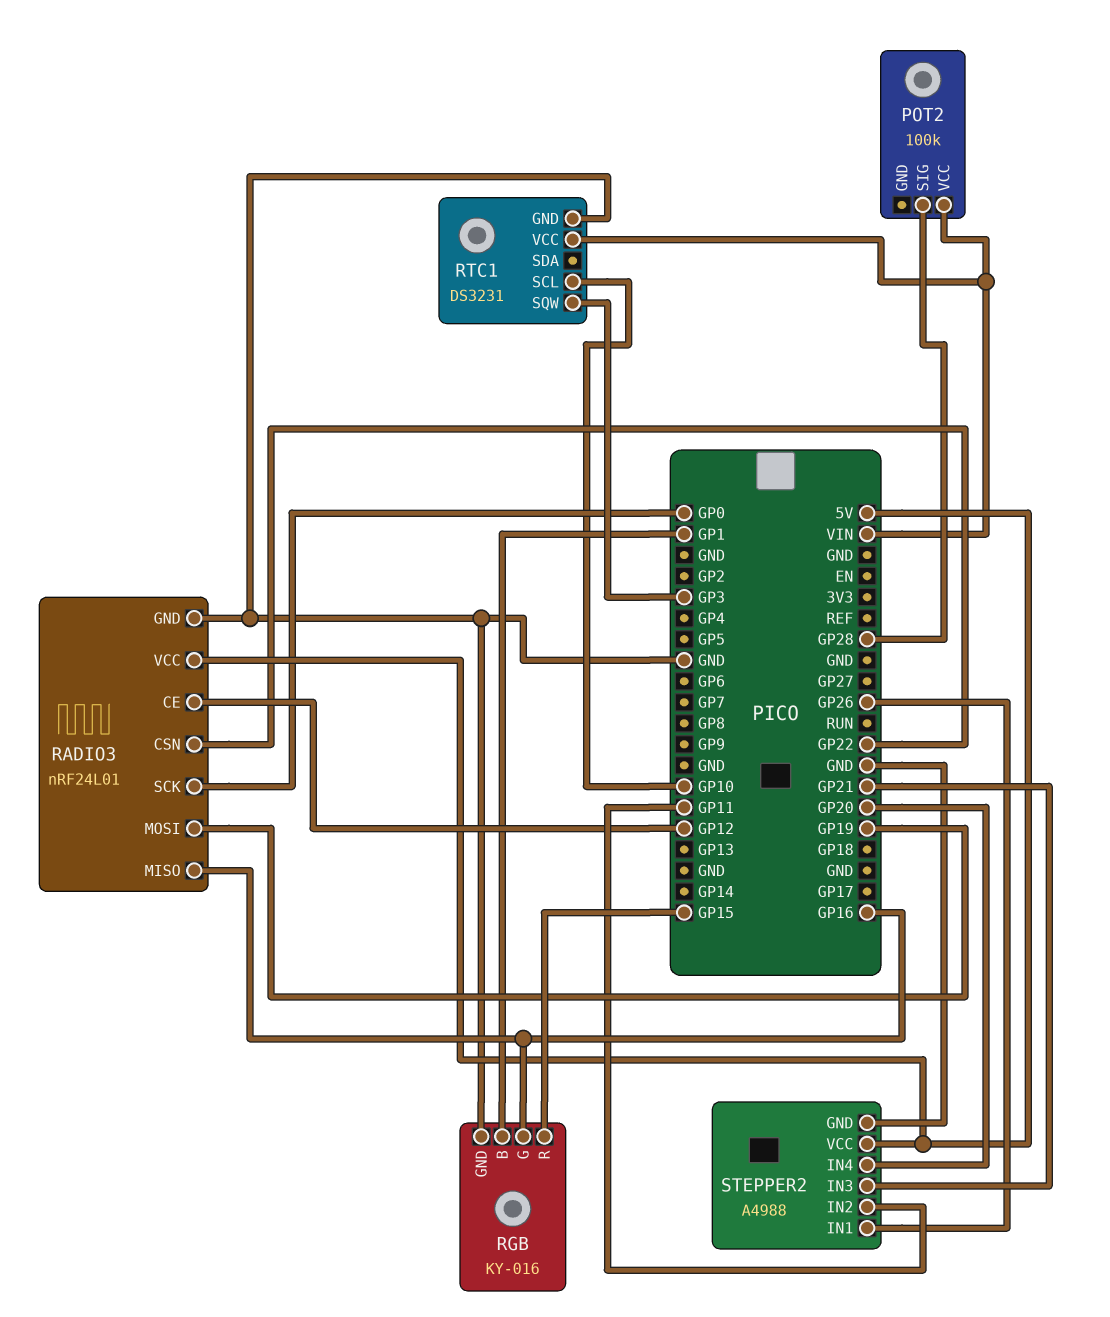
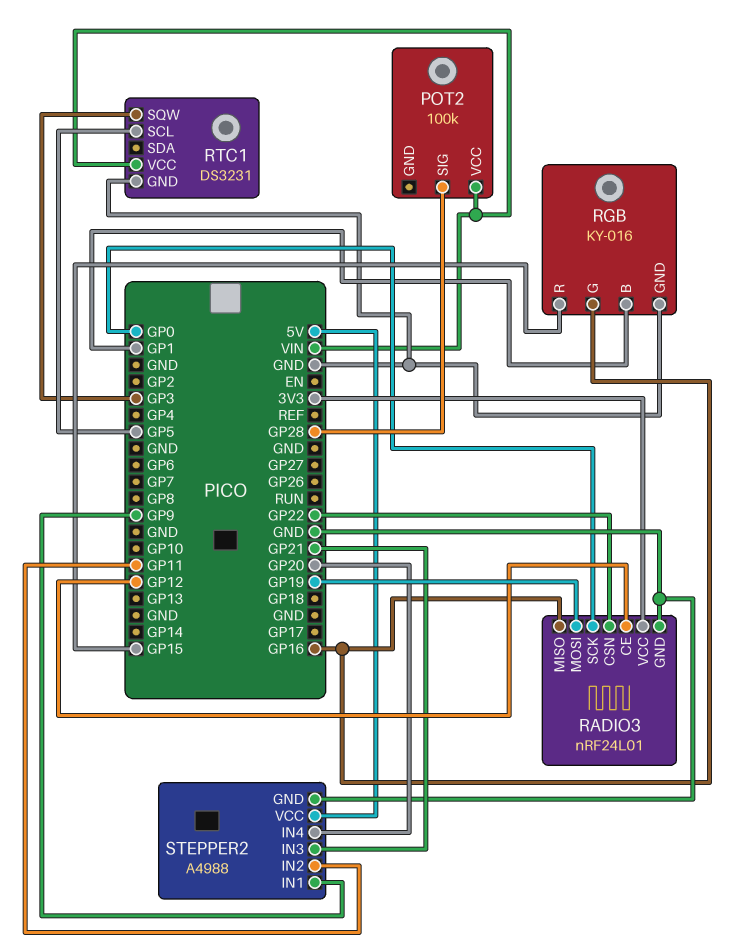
RADIO3 pin VCC: 5V -> 3V3
RTC1 pin SCL: GP10 -> GP5
STEPPER2 pin IN1: GP26 -> GP9

